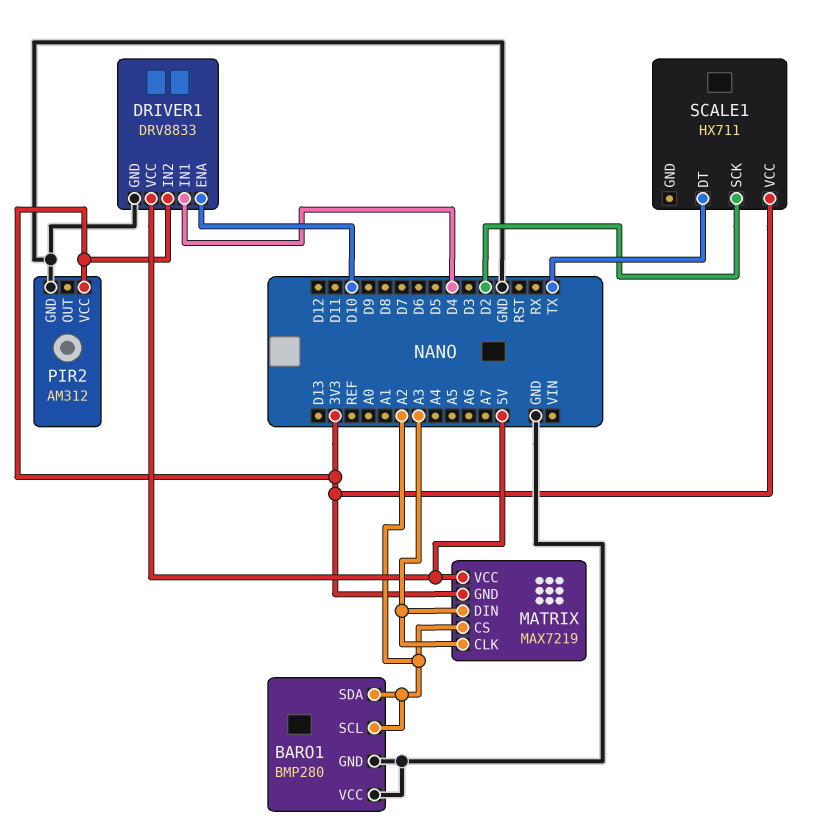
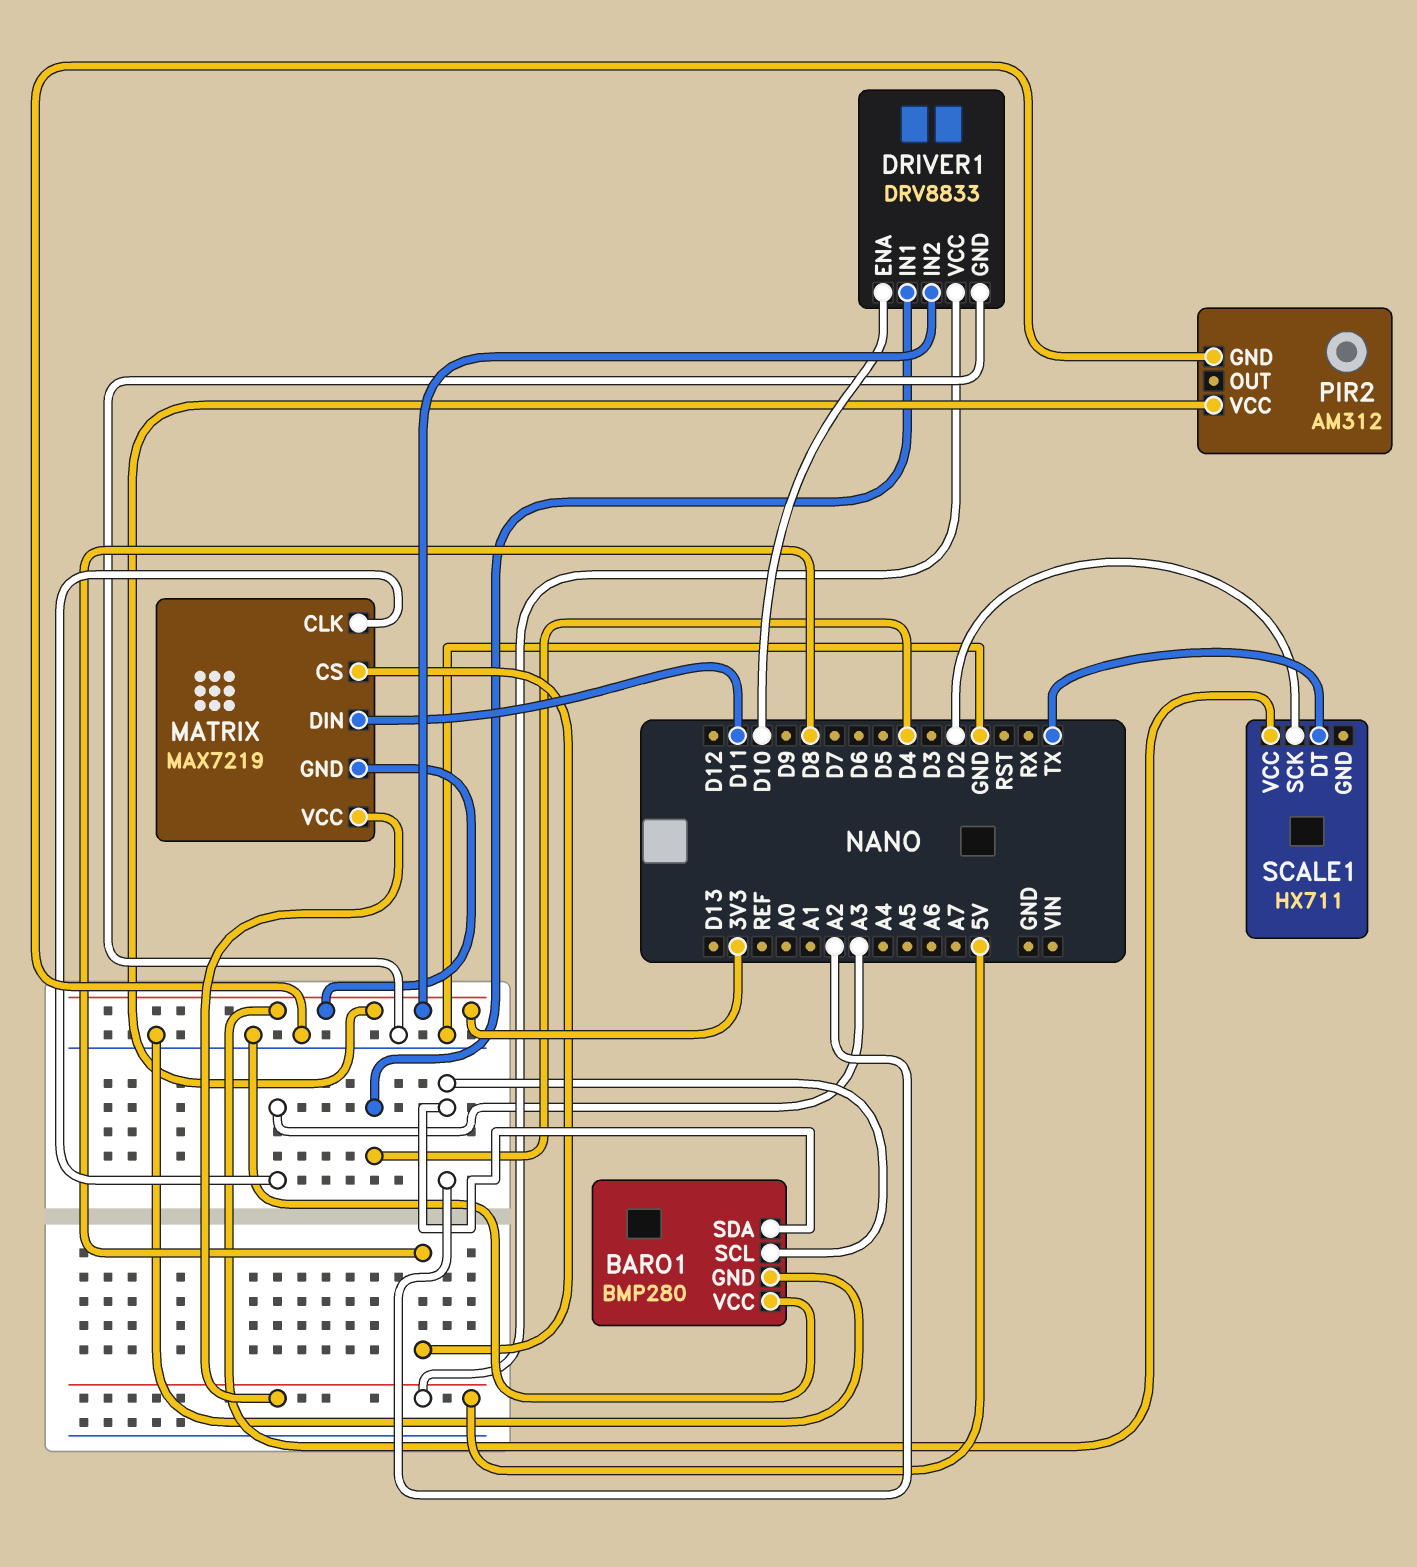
MATRIX pin CS: A2 -> D8
MATRIX pin DIN: A3 -> D11

